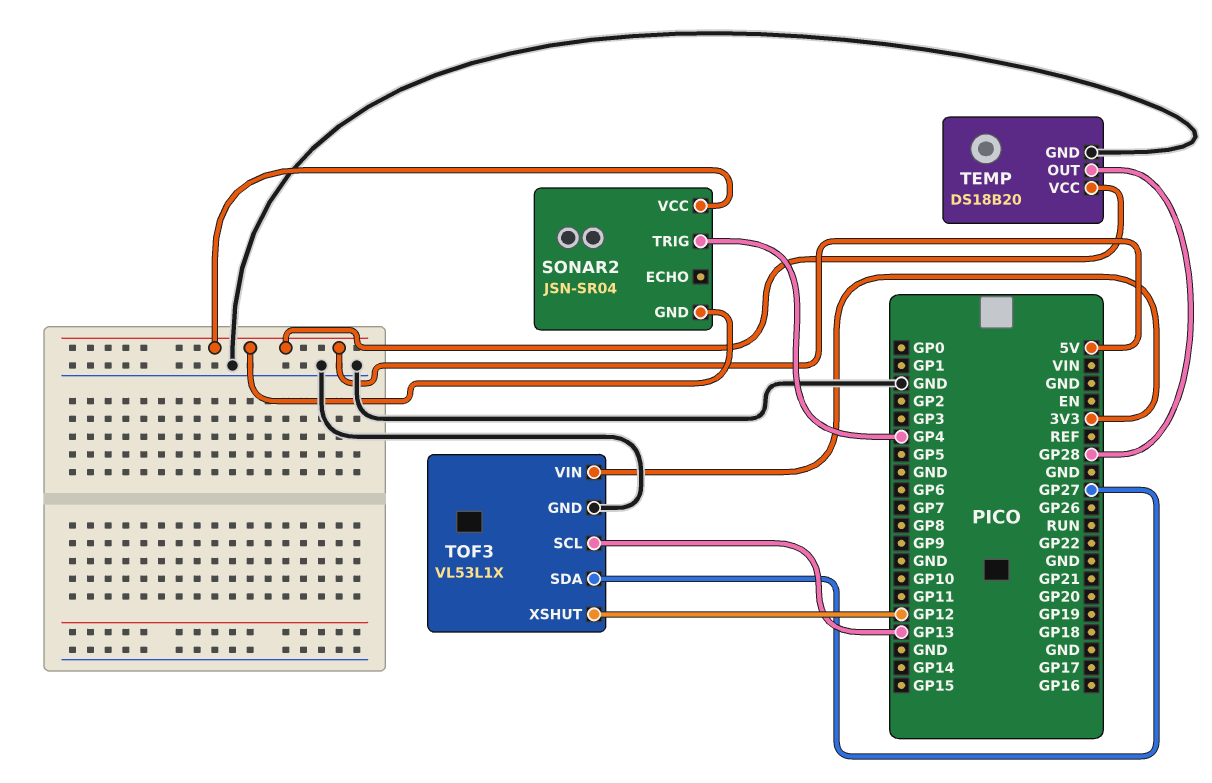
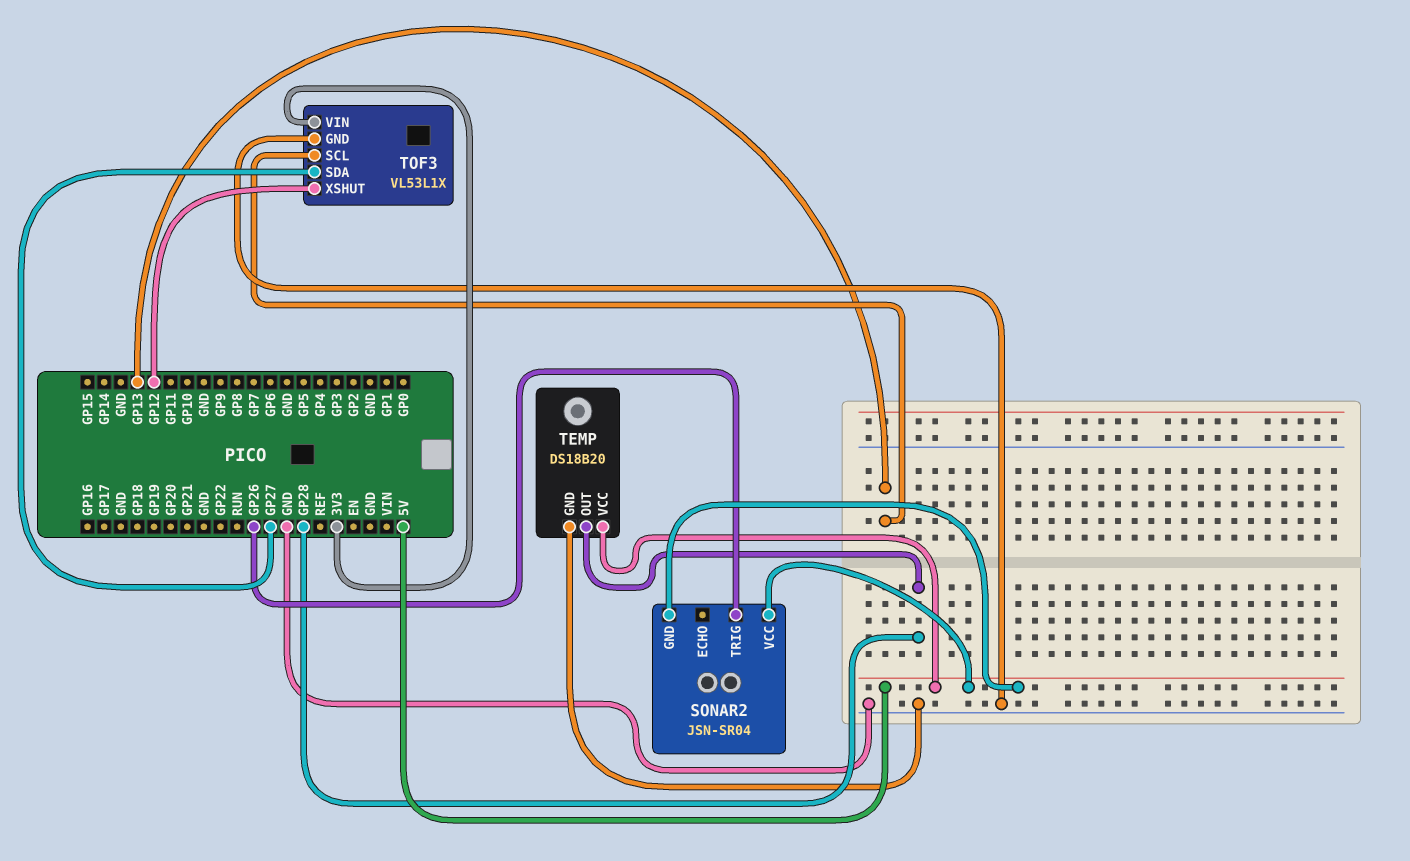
SONAR2 pin TRIG: GP4 -> GP26

